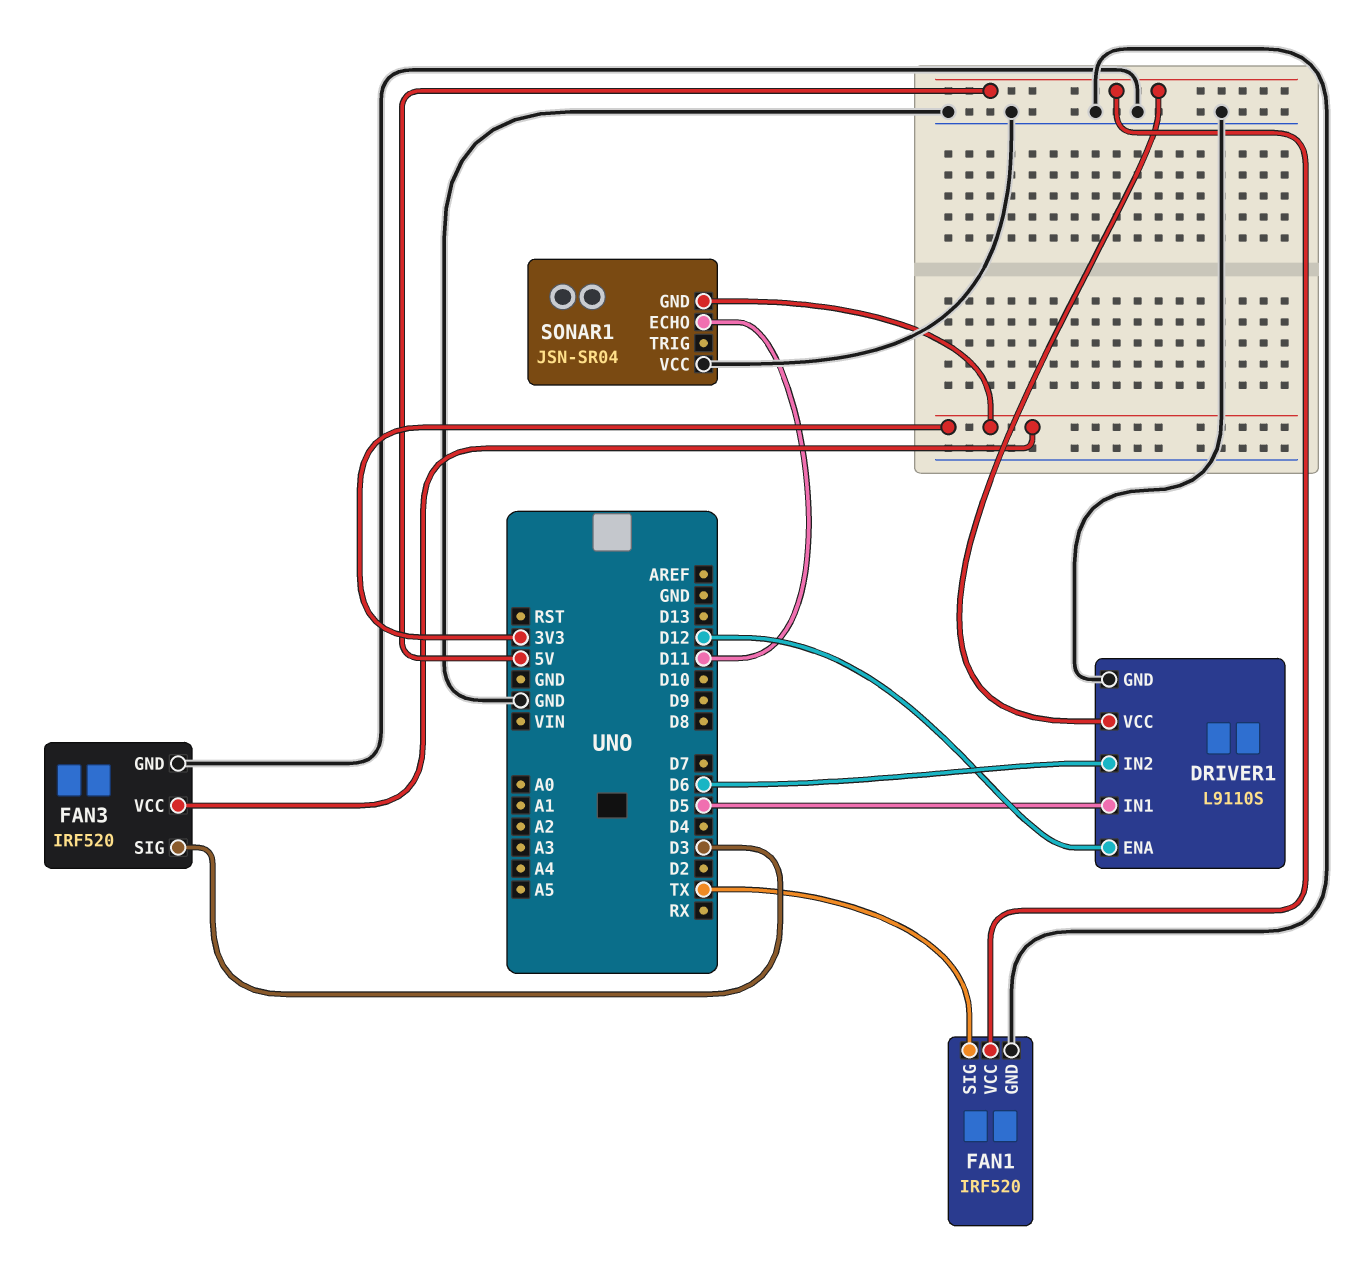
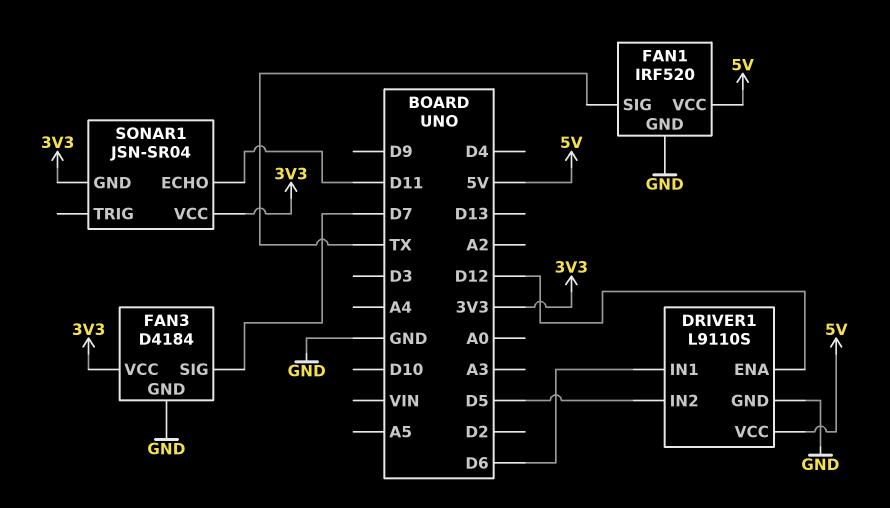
DRIVER1 pin IN1: D5 -> D6
DRIVER1 pin IN2: D6 -> D5
FAN3: IRF520 -> D4184
FAN3 pin SIG: D3 -> D7
SONAR1 pin VCC: GND -> 3V3

